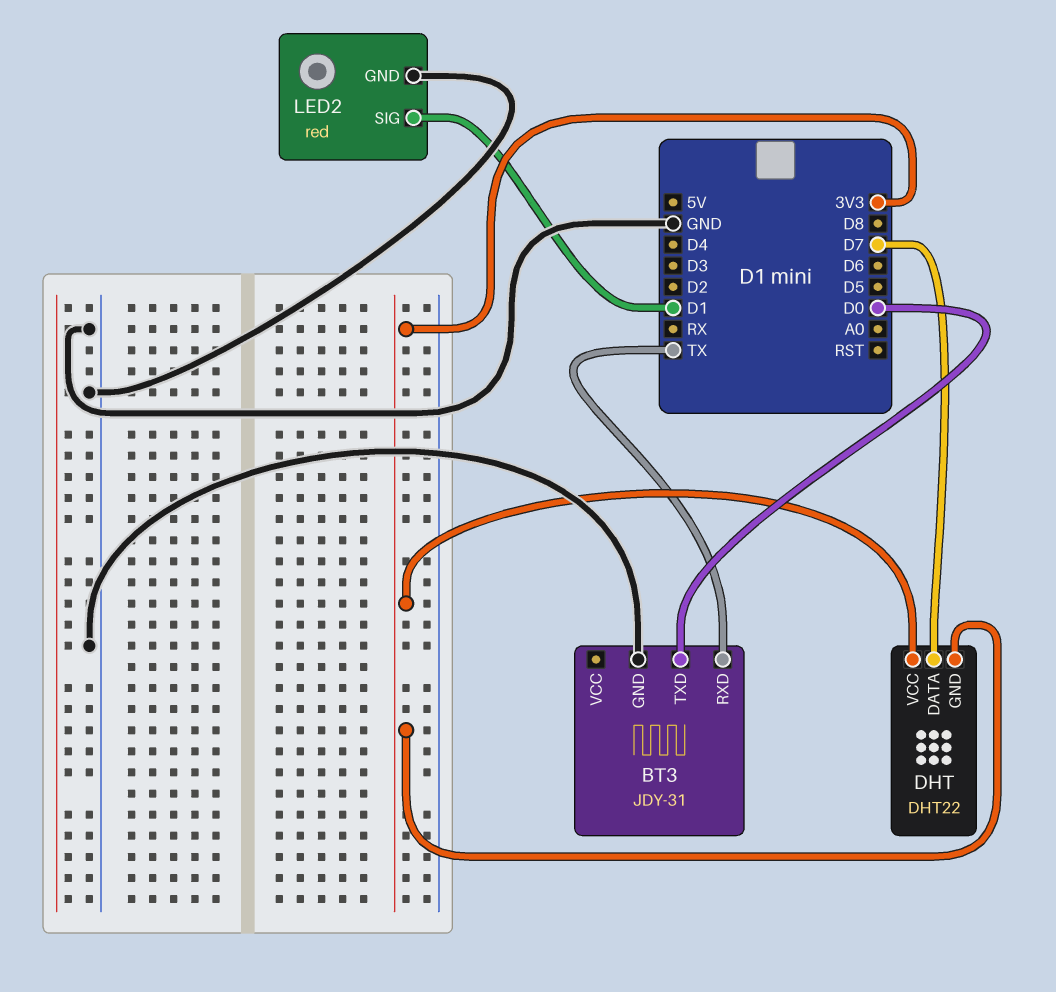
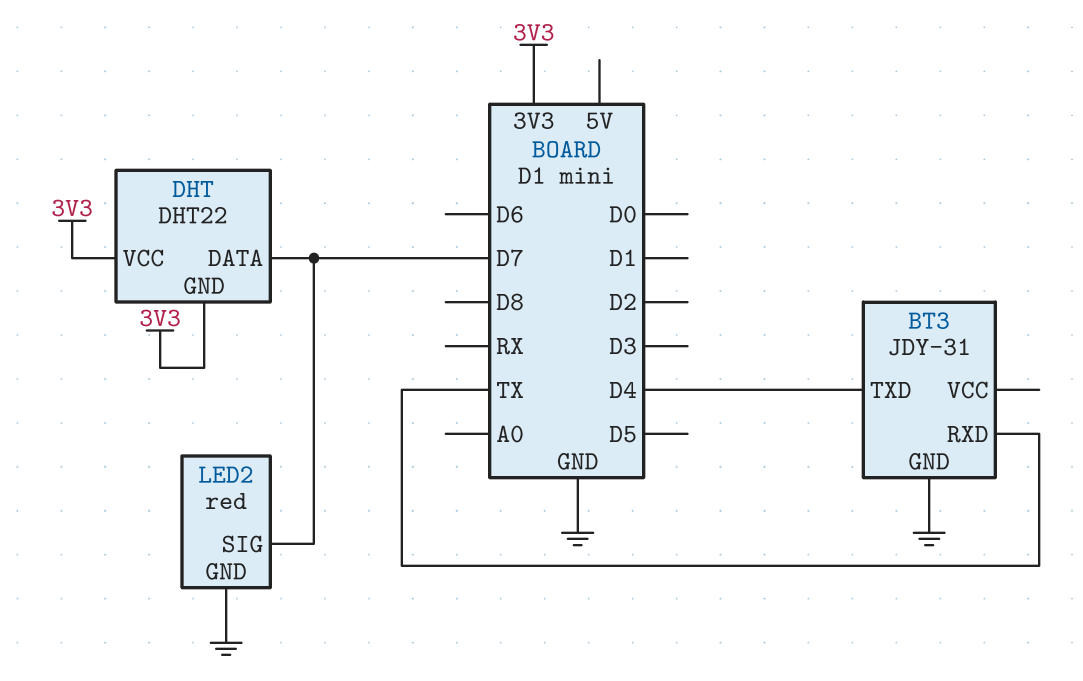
BT3 pin TXD: D0 -> D4
LED2 pin SIG: D1 -> D7

